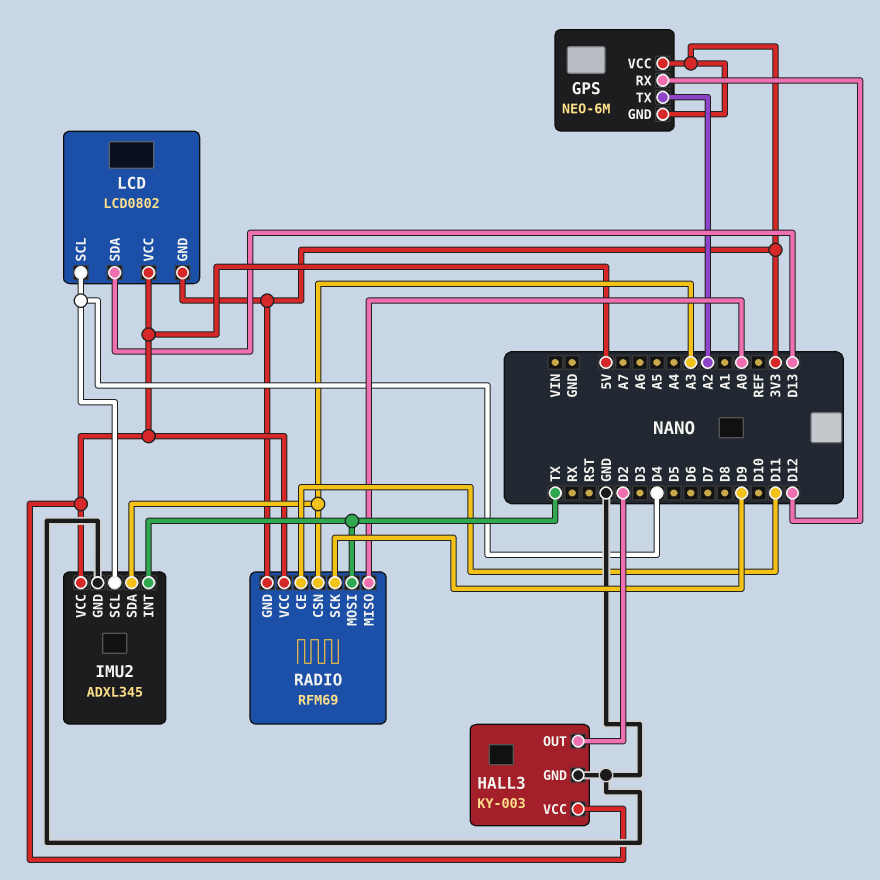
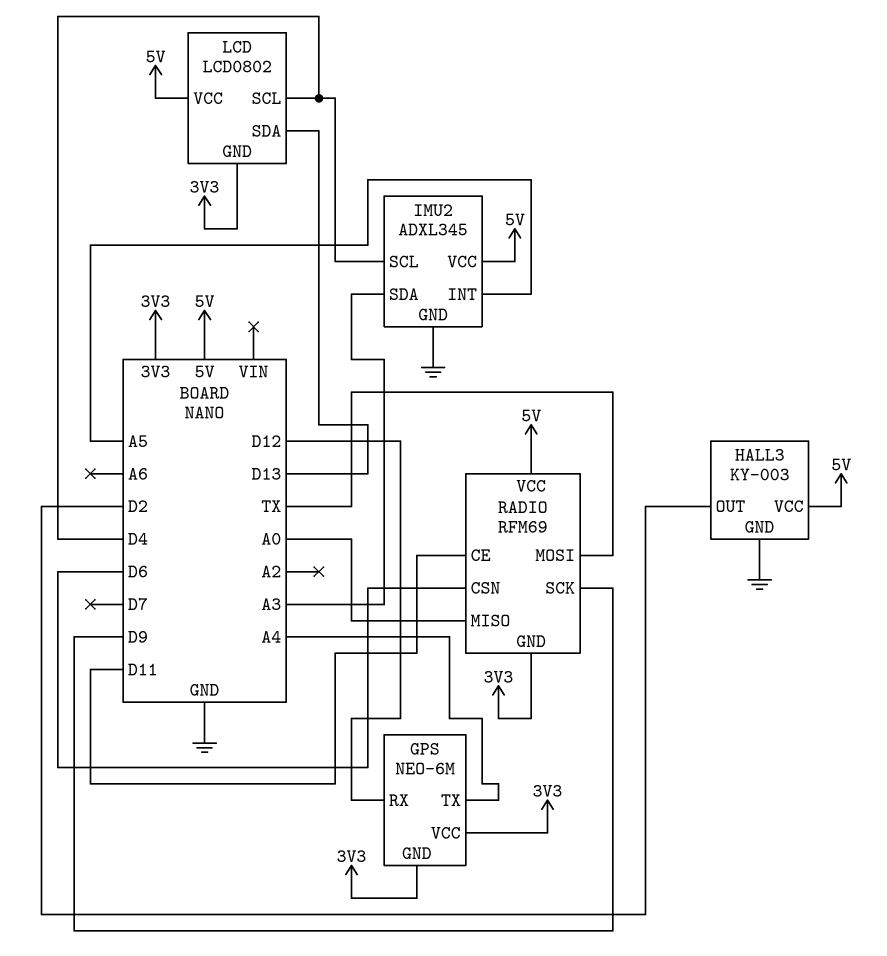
GPS pin TX: A2 -> A4
IMU2 pin INT: TX -> A5
RADIO pin CSN: A3 -> D6

